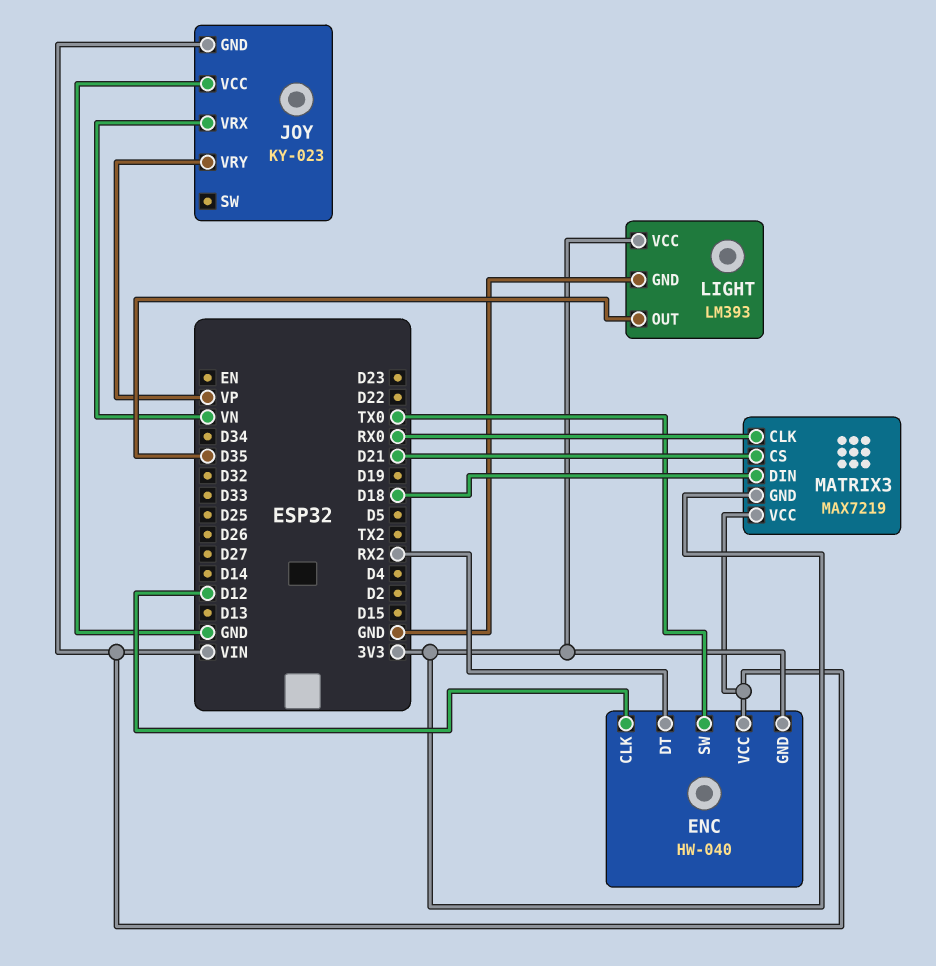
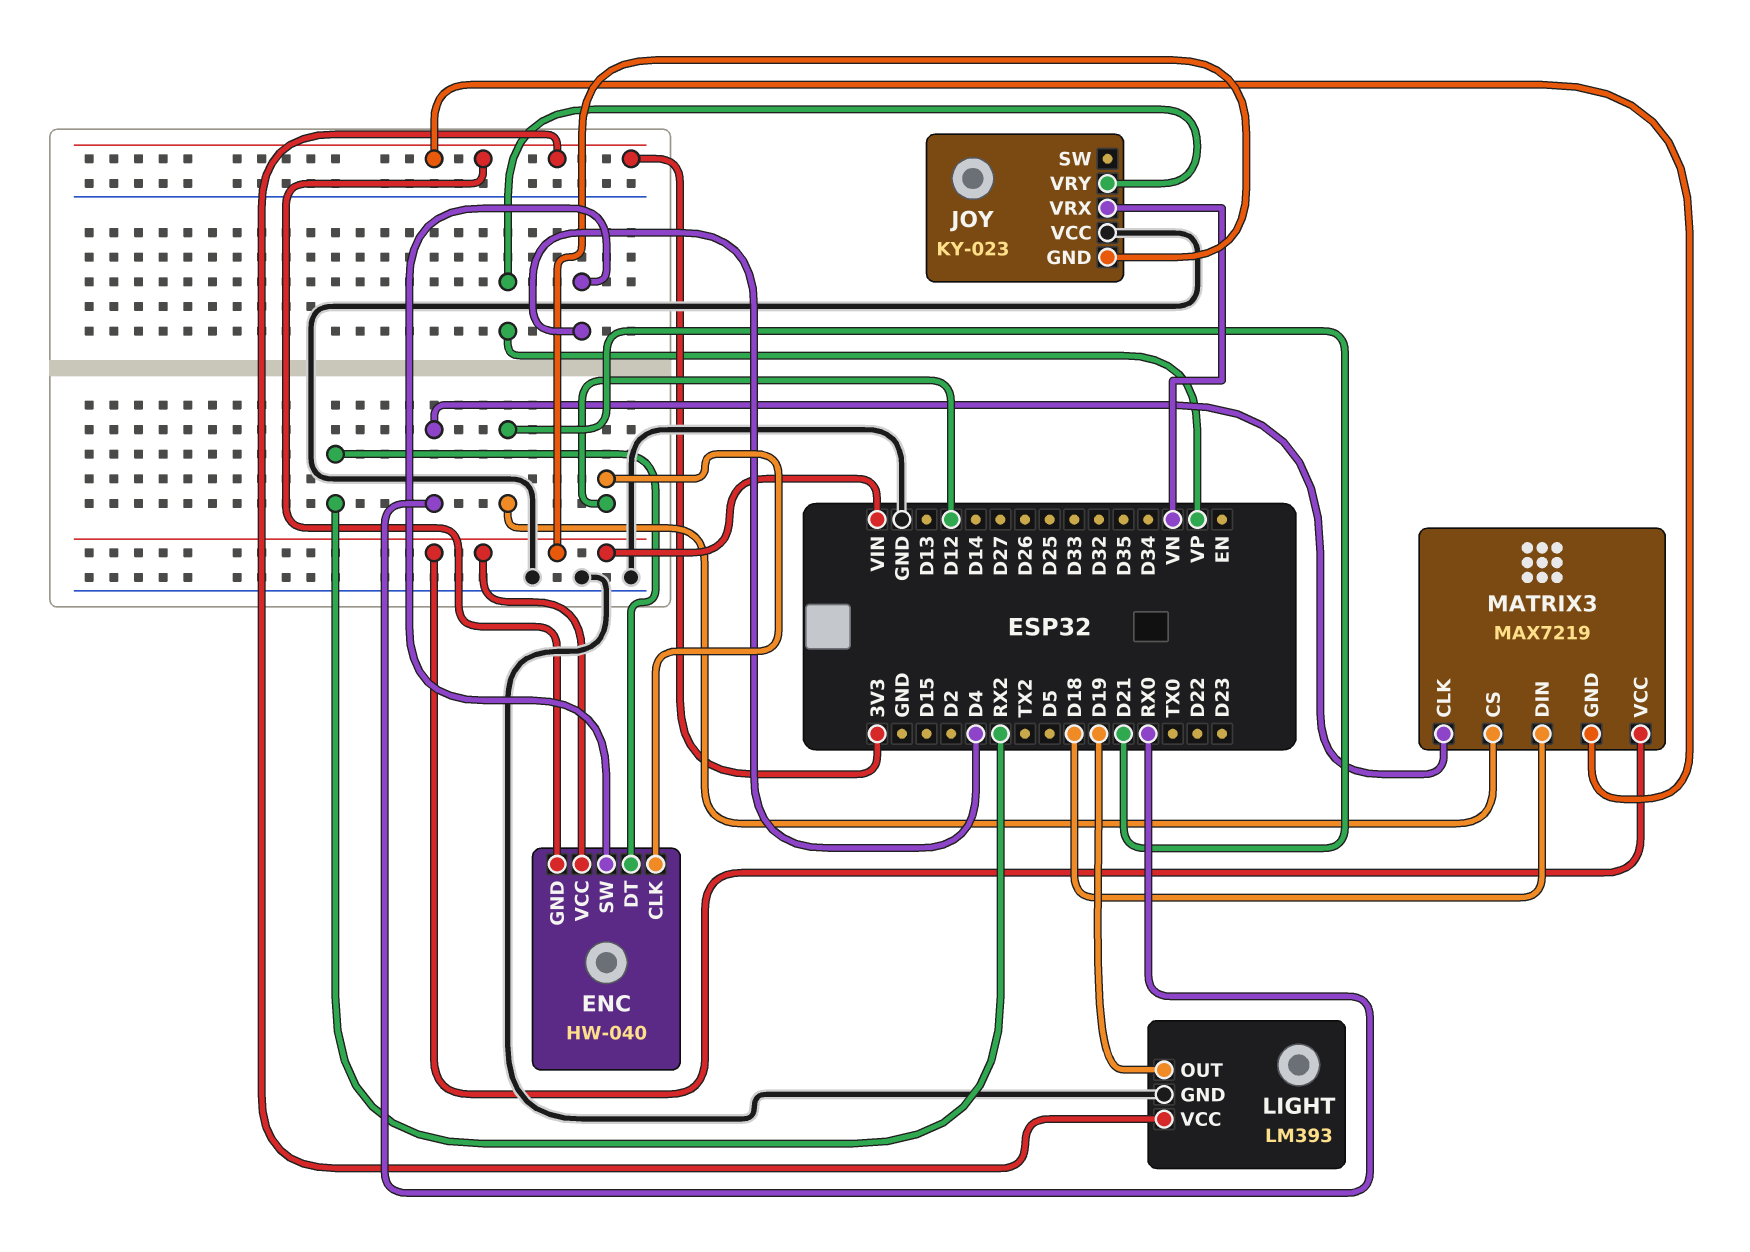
ENC pin SW: TX0 -> D4
LIGHT pin OUT: D35 -> D19

